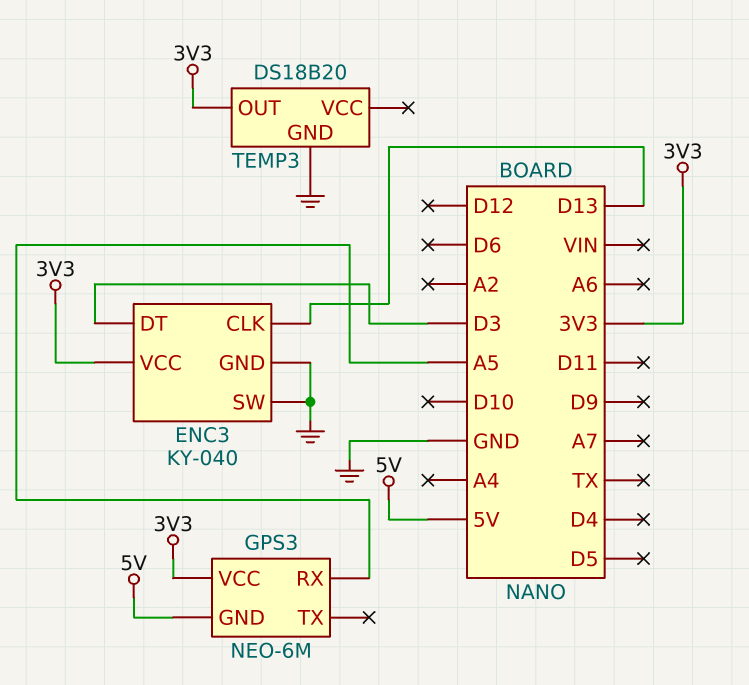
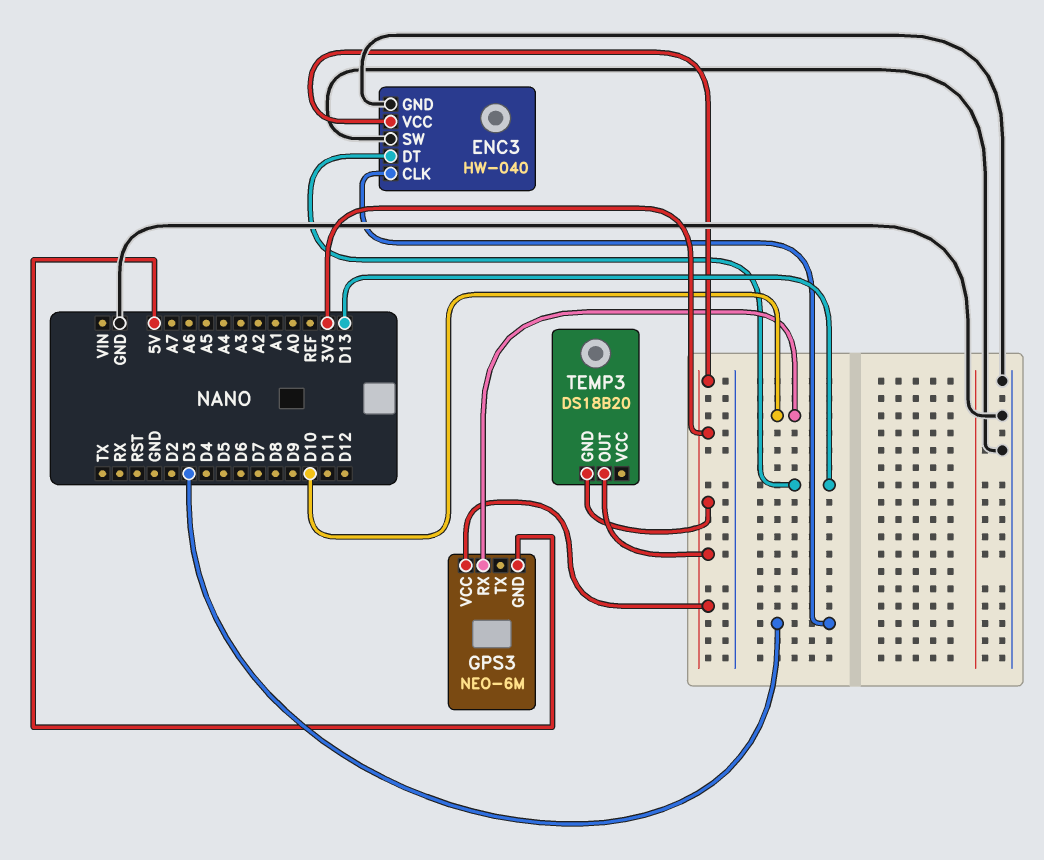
ENC3: KY-040 -> HW-040
ENC3 pin CLK: D13 -> D3
ENC3 pin DT: D3 -> D13
GPS3 pin RX: A5 -> D10
TEMP3 pin GND: GND -> 3V3

